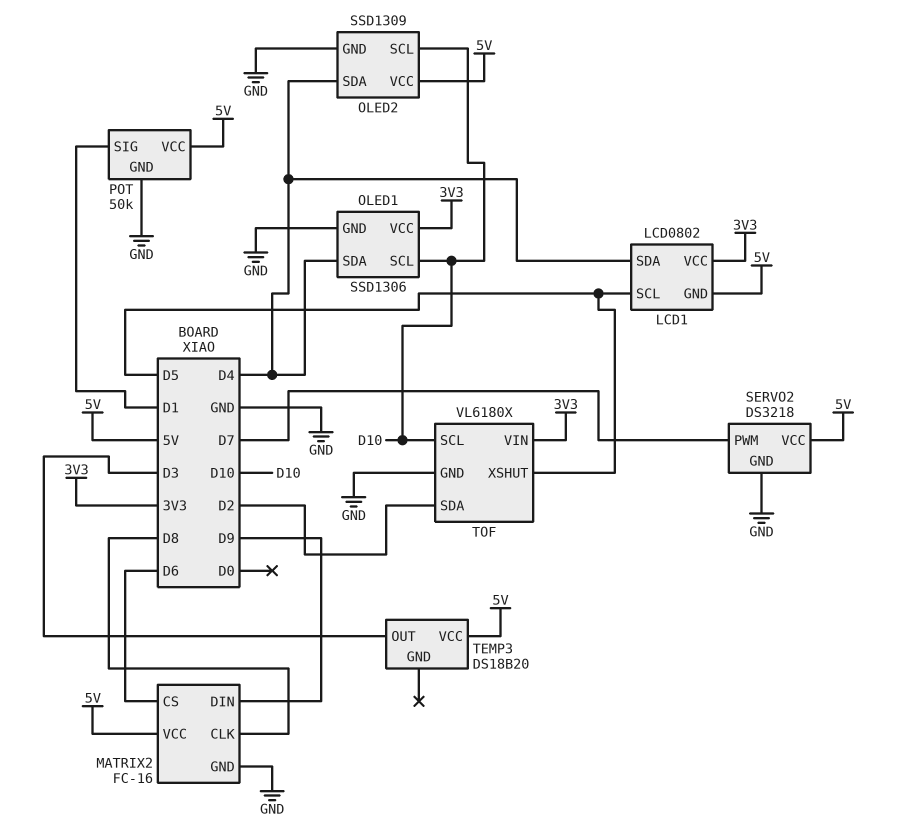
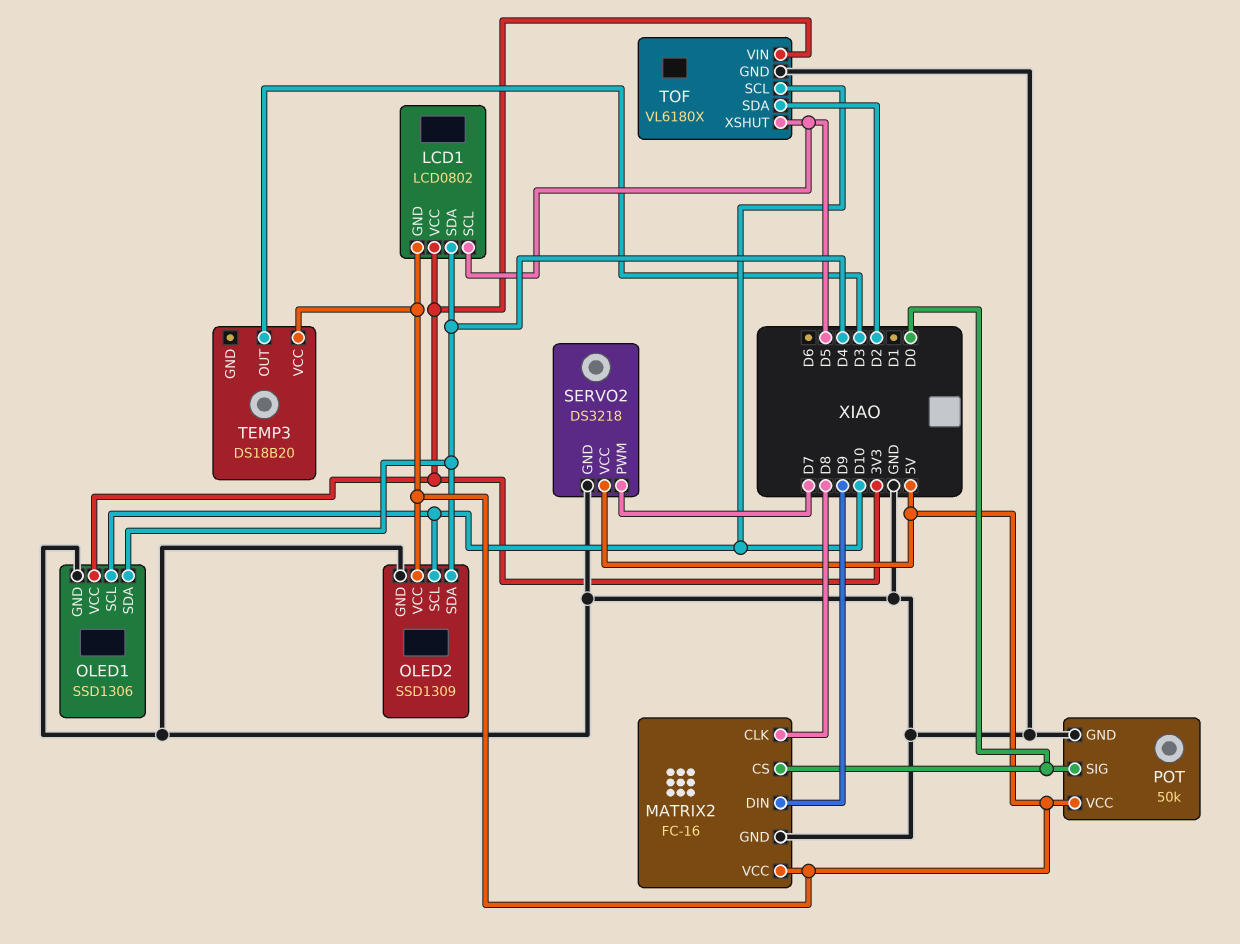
MATRIX2 pin CS: D6 -> D0
POT pin SIG: D1 -> D0

